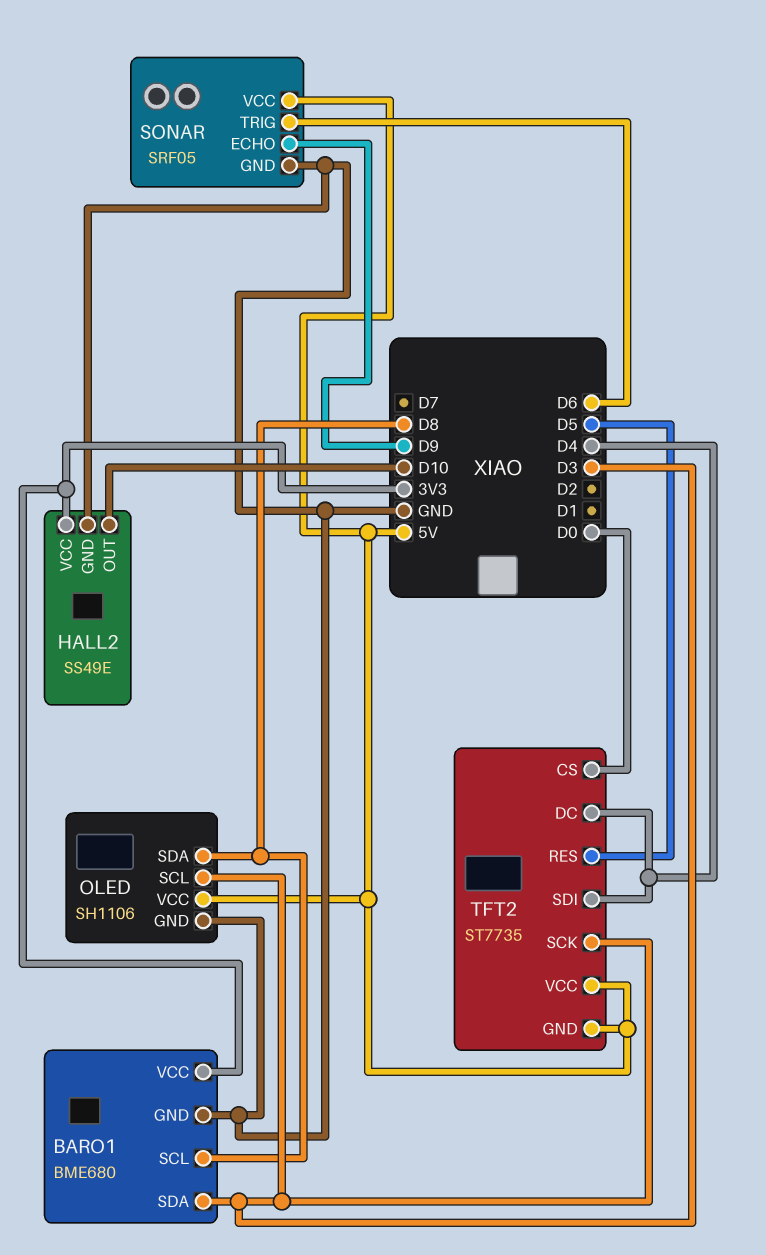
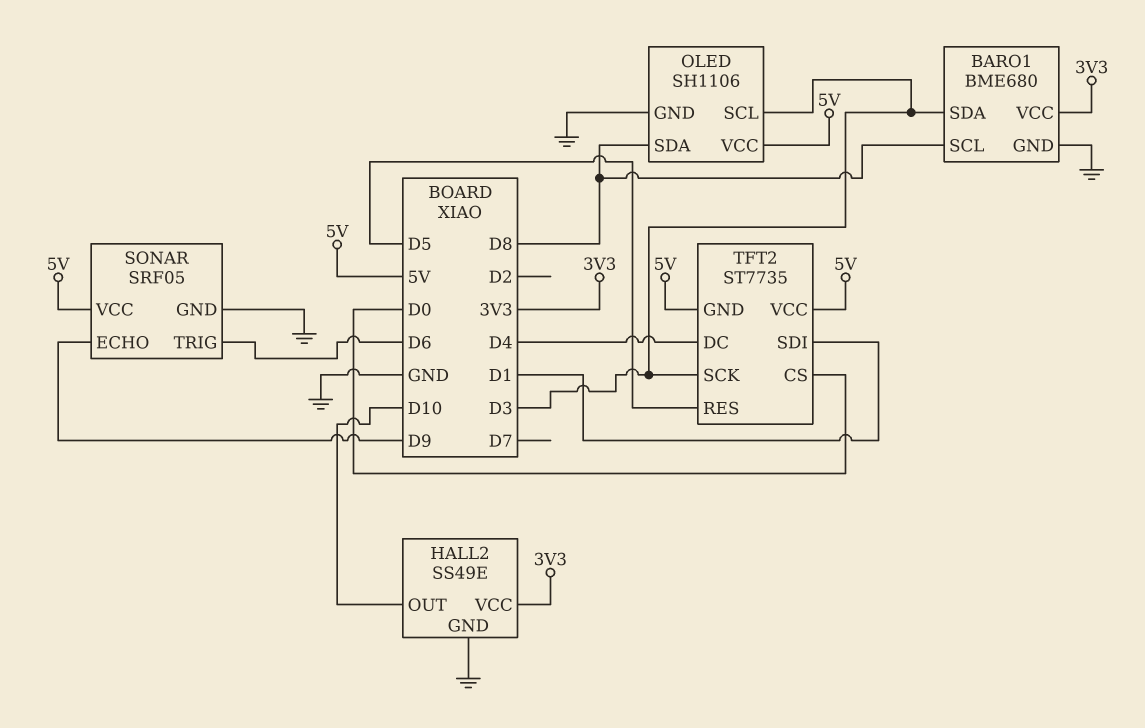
TFT2 pin SDI: D4 -> D1

